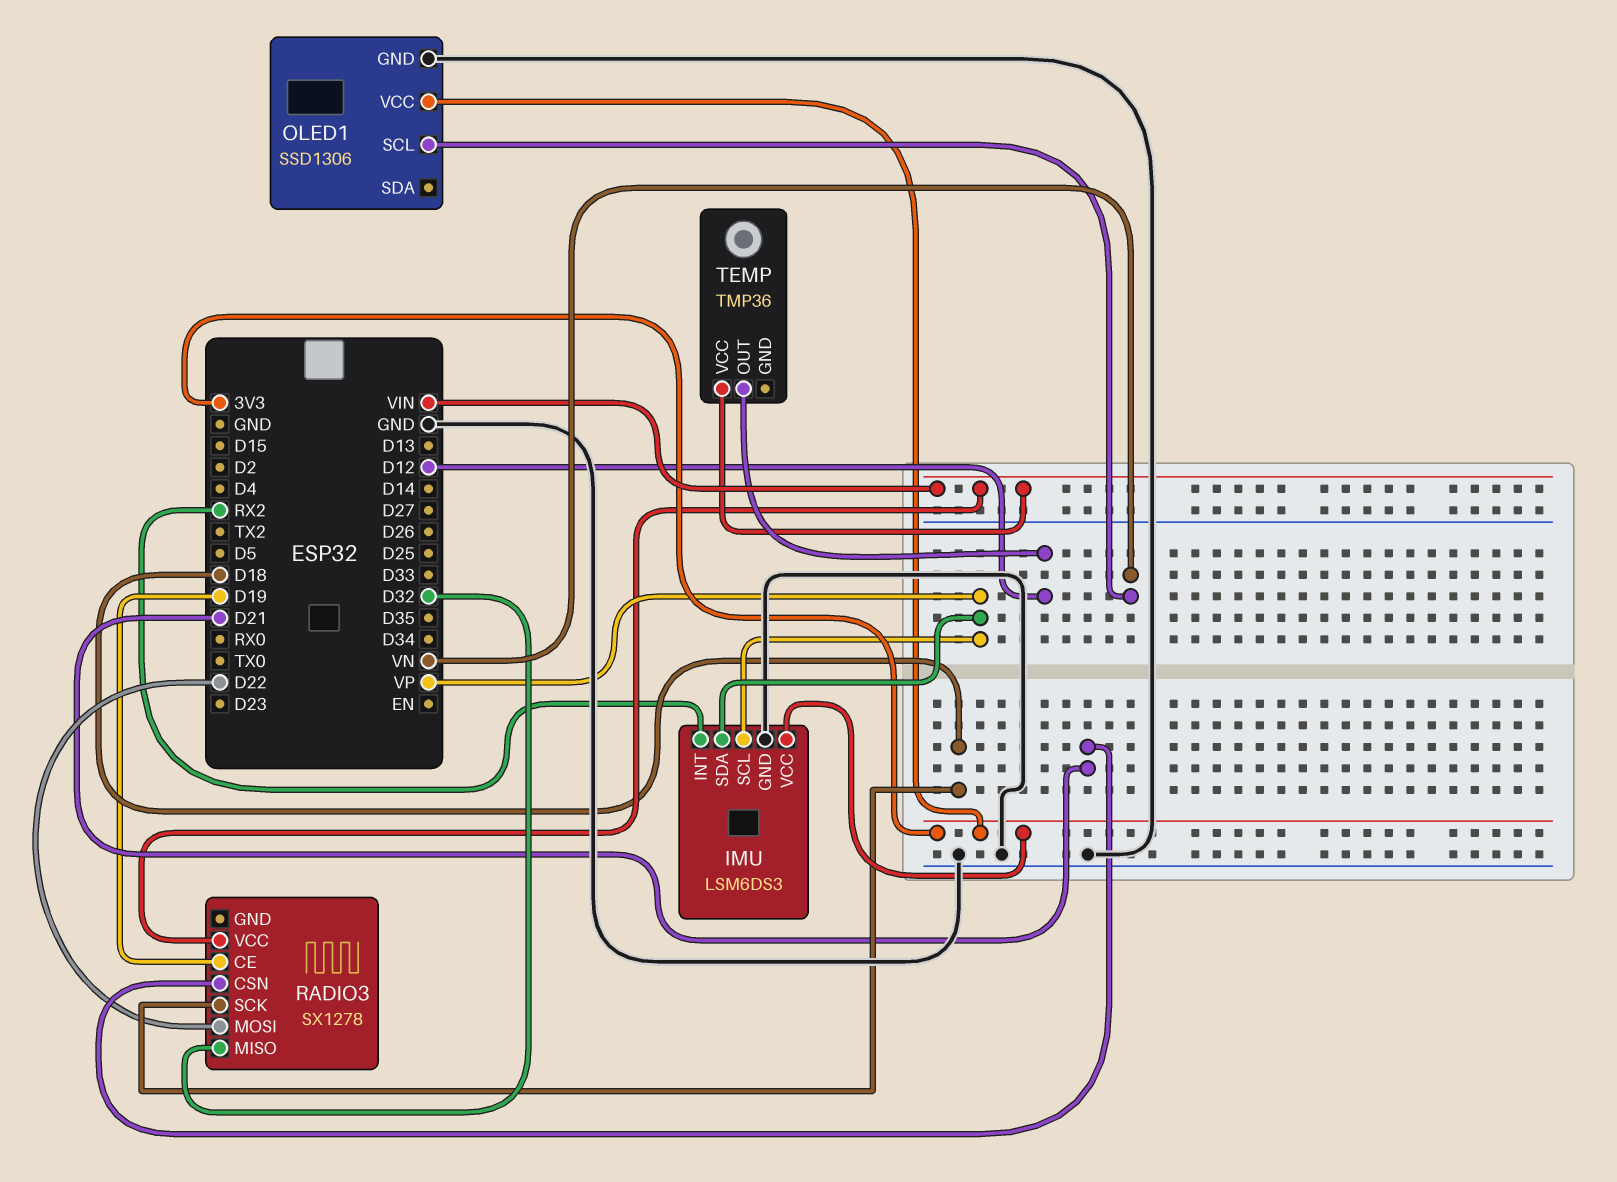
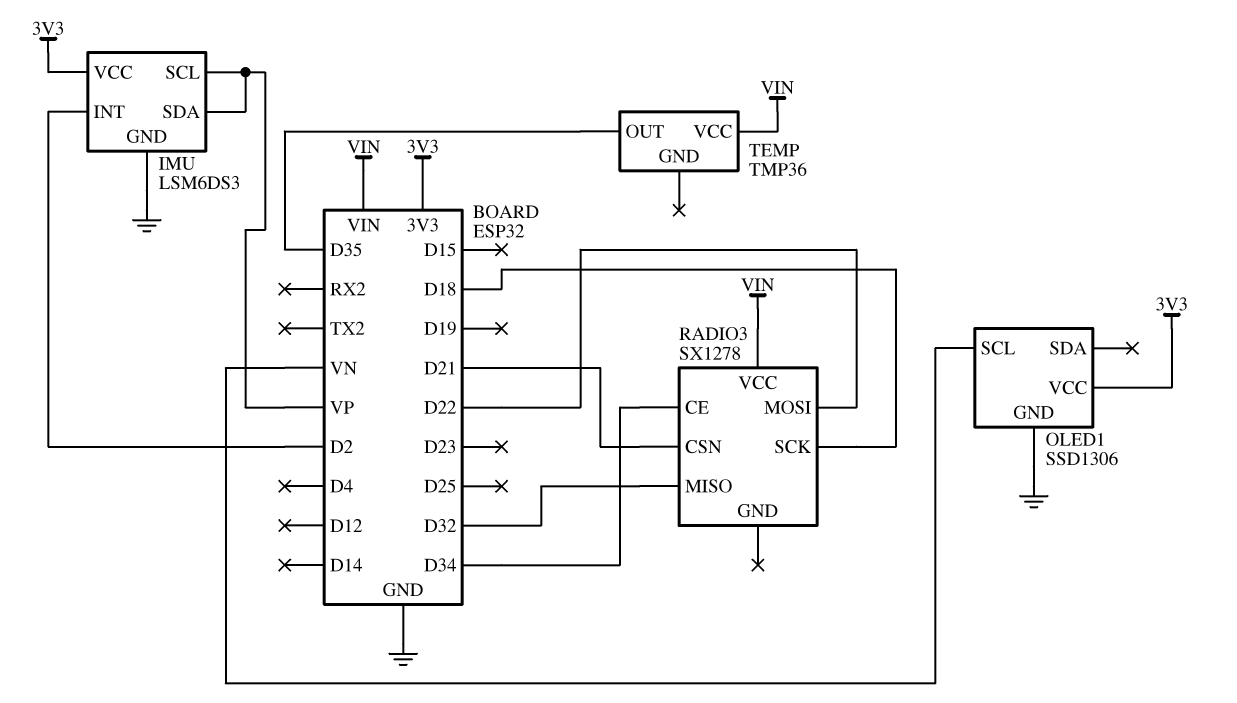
IMU pin INT: RX2 -> D2
RADIO3 pin CE: D19 -> D34
TEMP pin OUT: D12 -> D35

